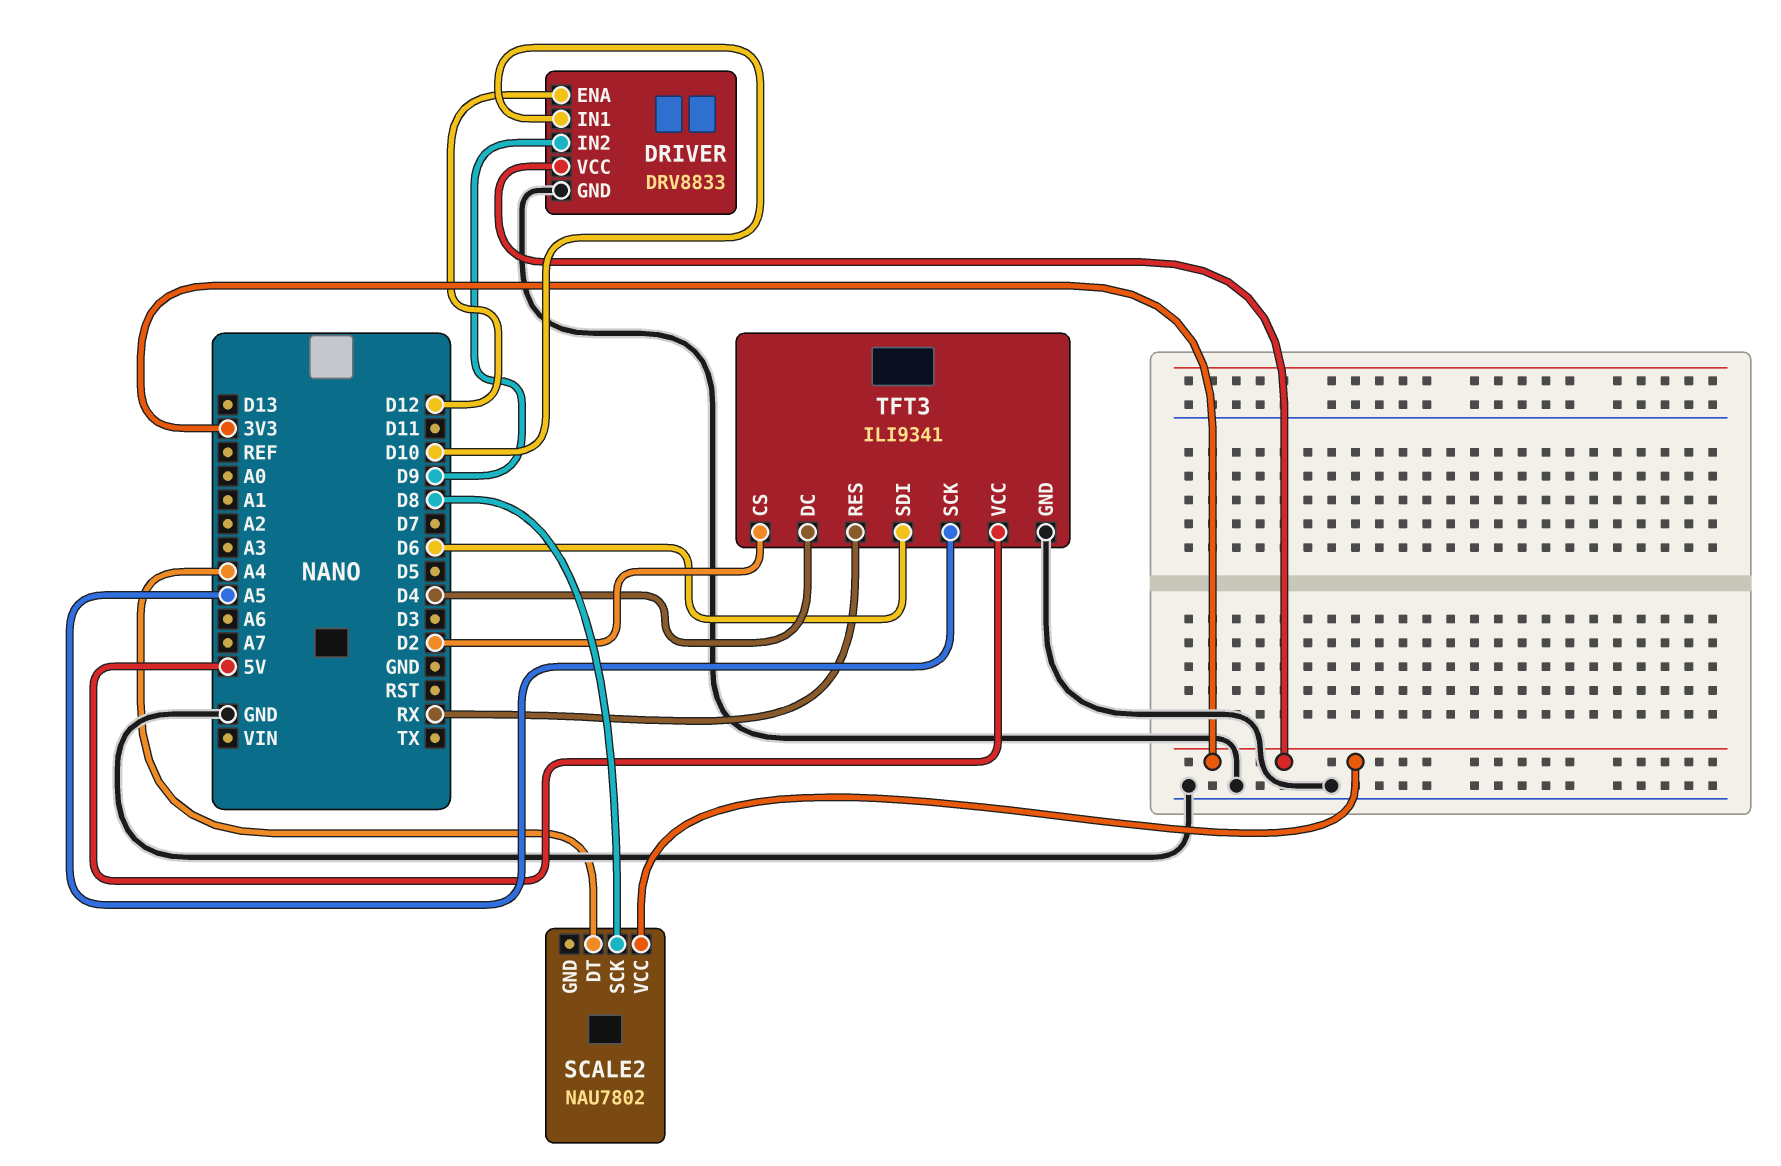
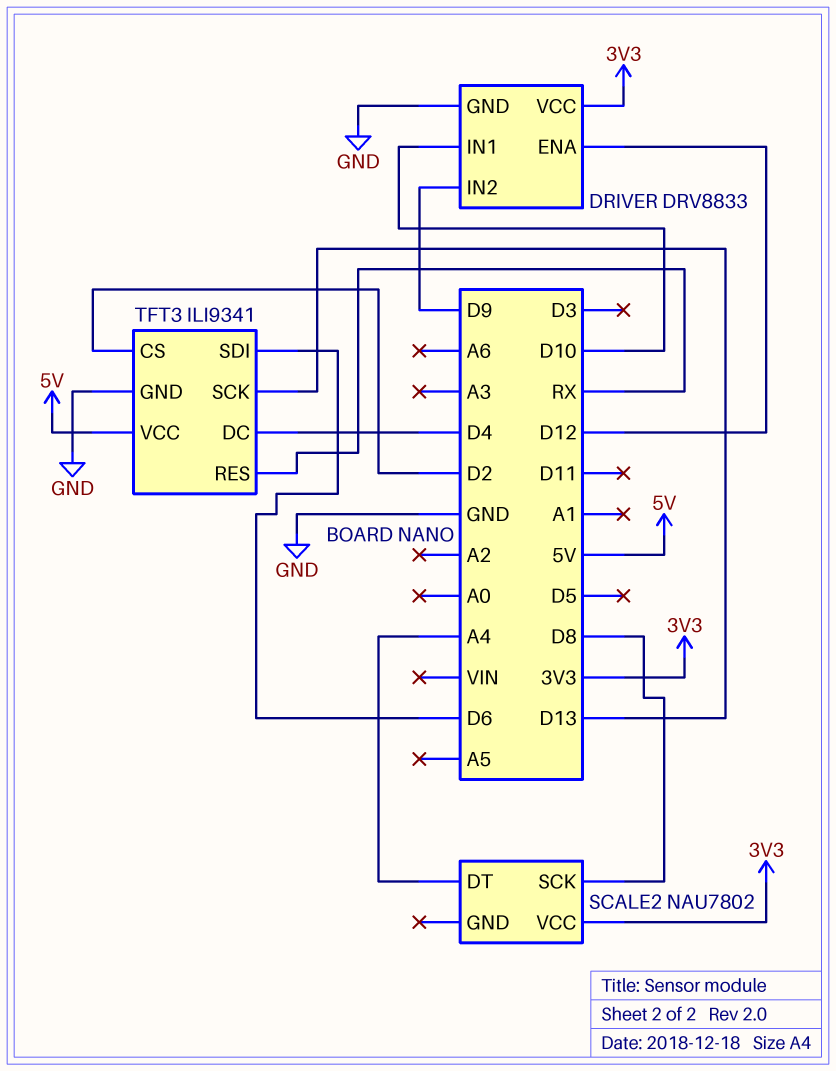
TFT3 pin SCK: A5 -> D13

